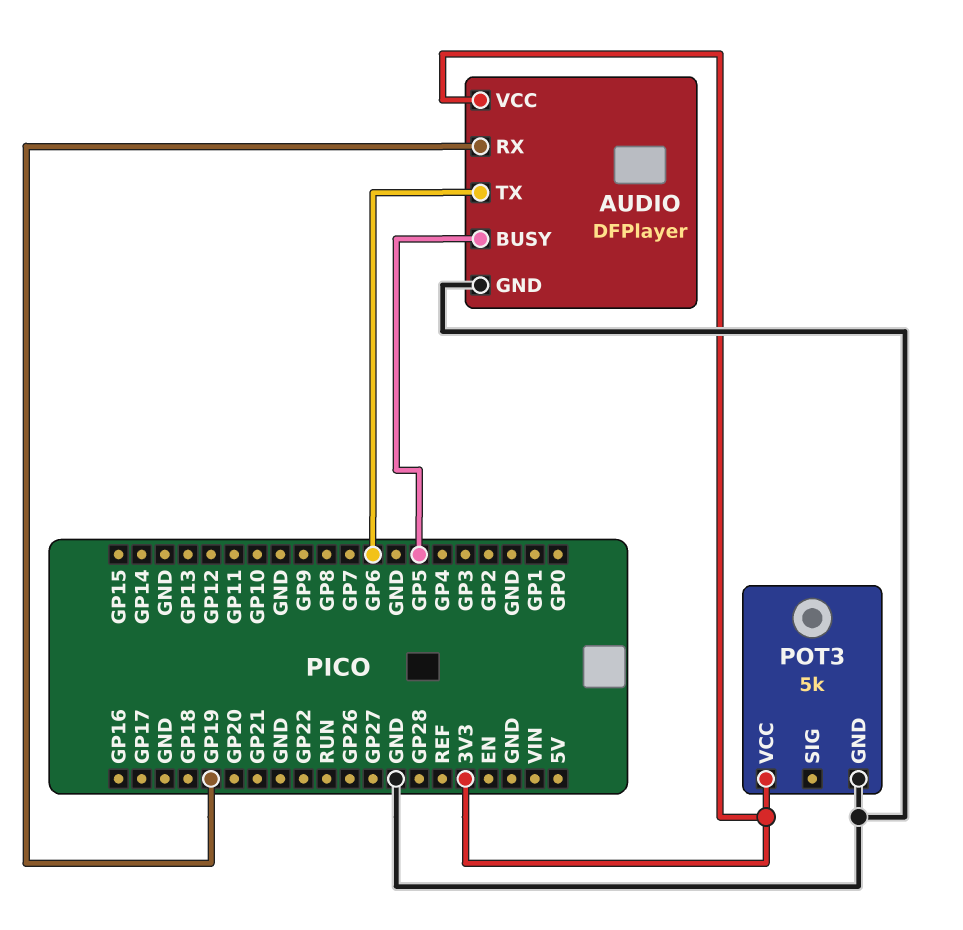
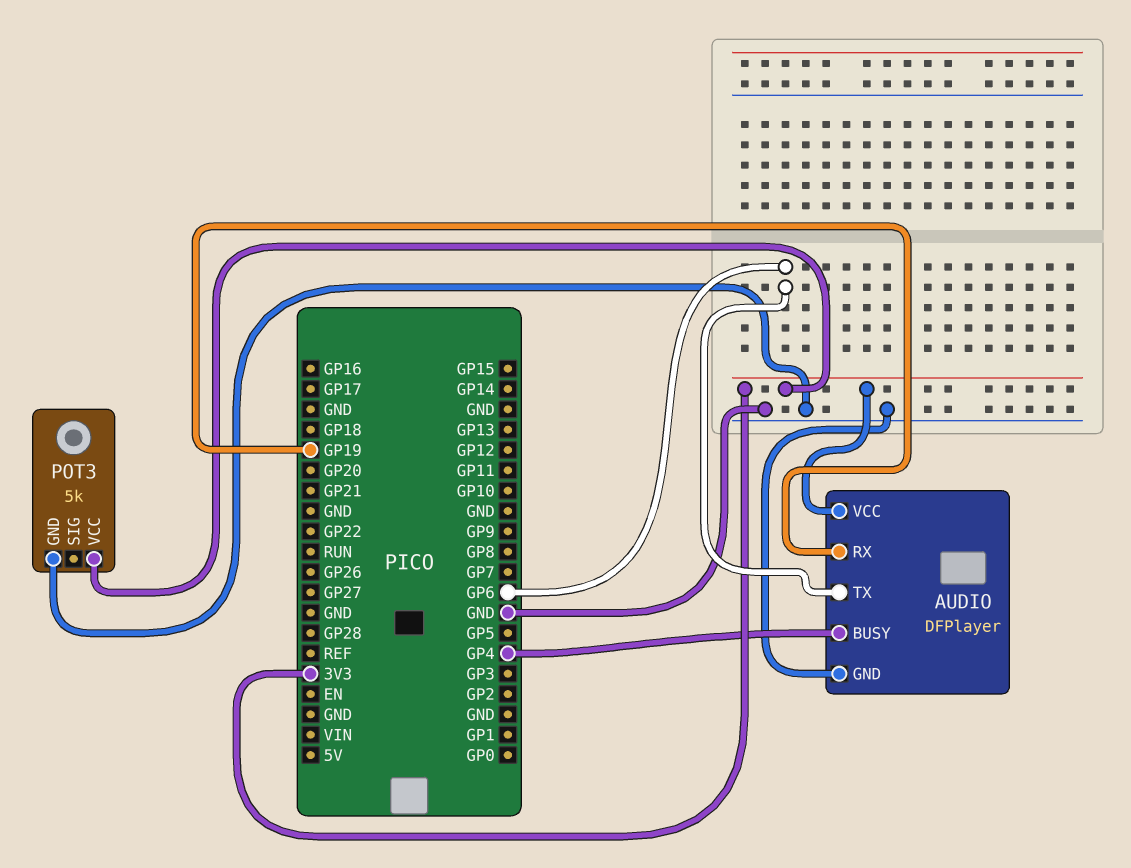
AUDIO pin BUSY: GP5 -> GP4

